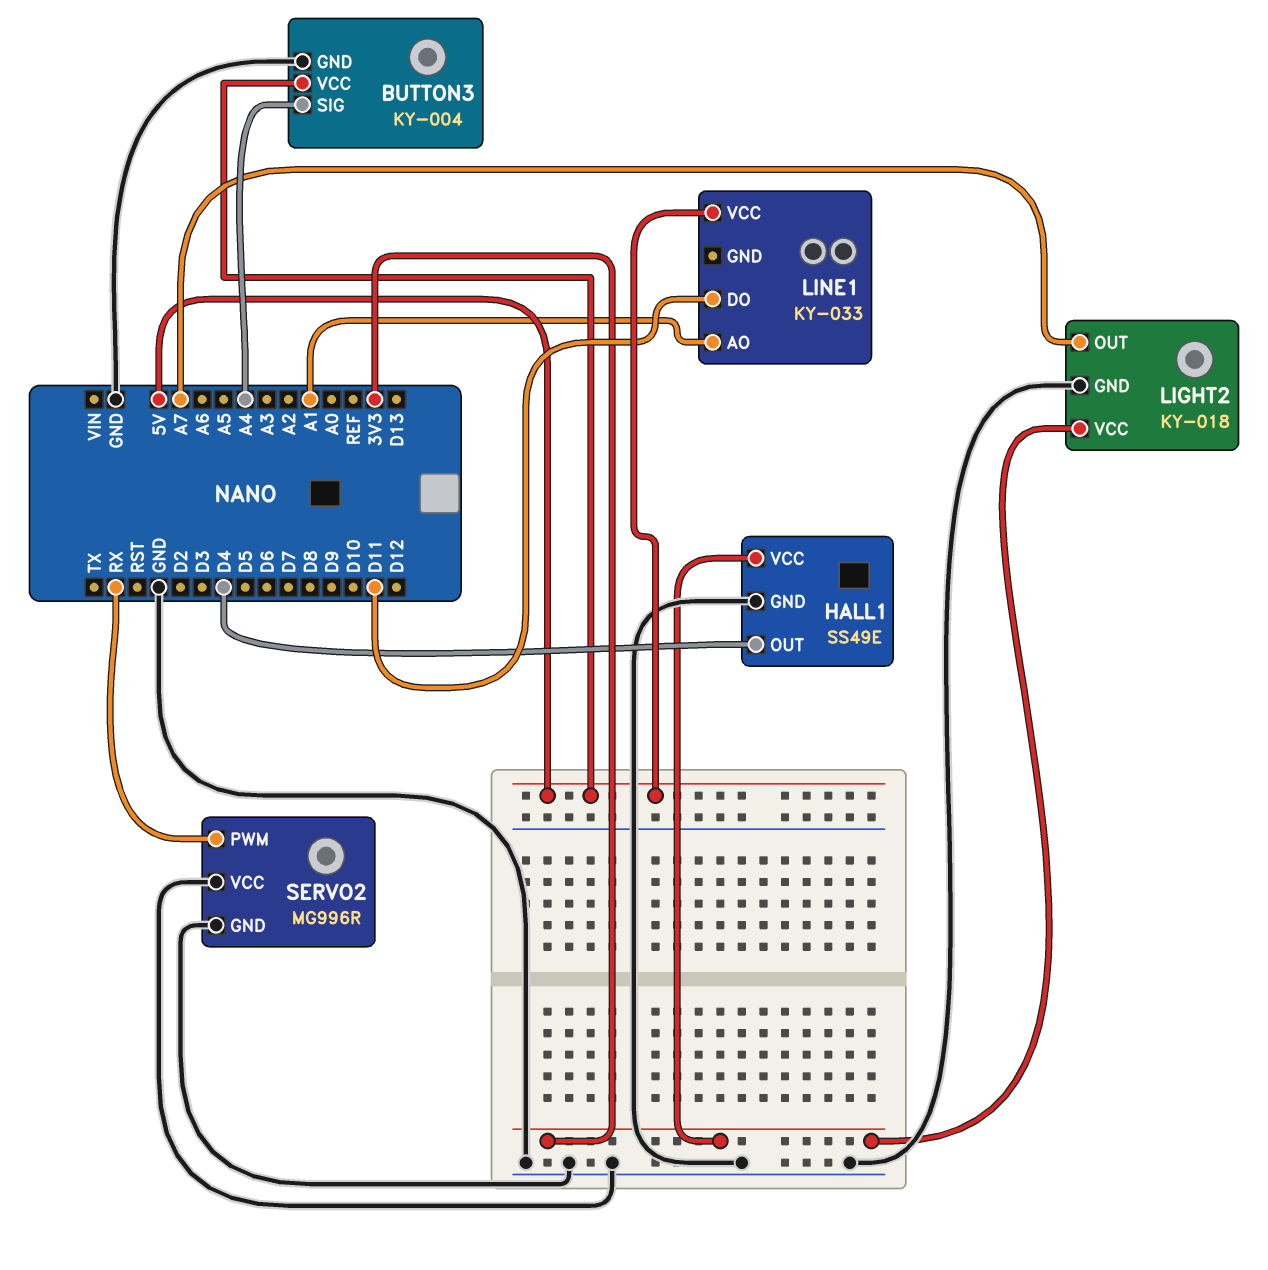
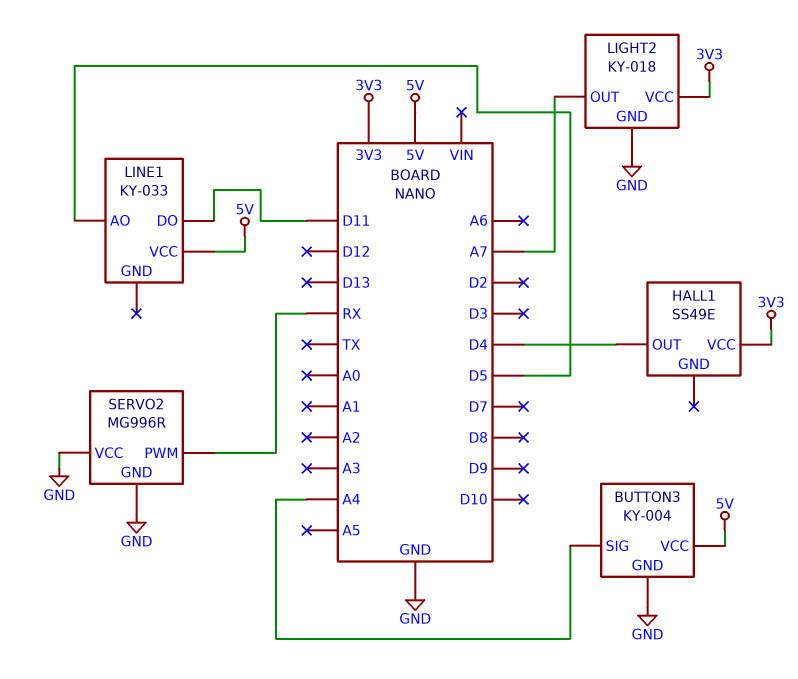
HALL1 pin GND: GND -> none
LINE1 pin AO: A1 -> D5

